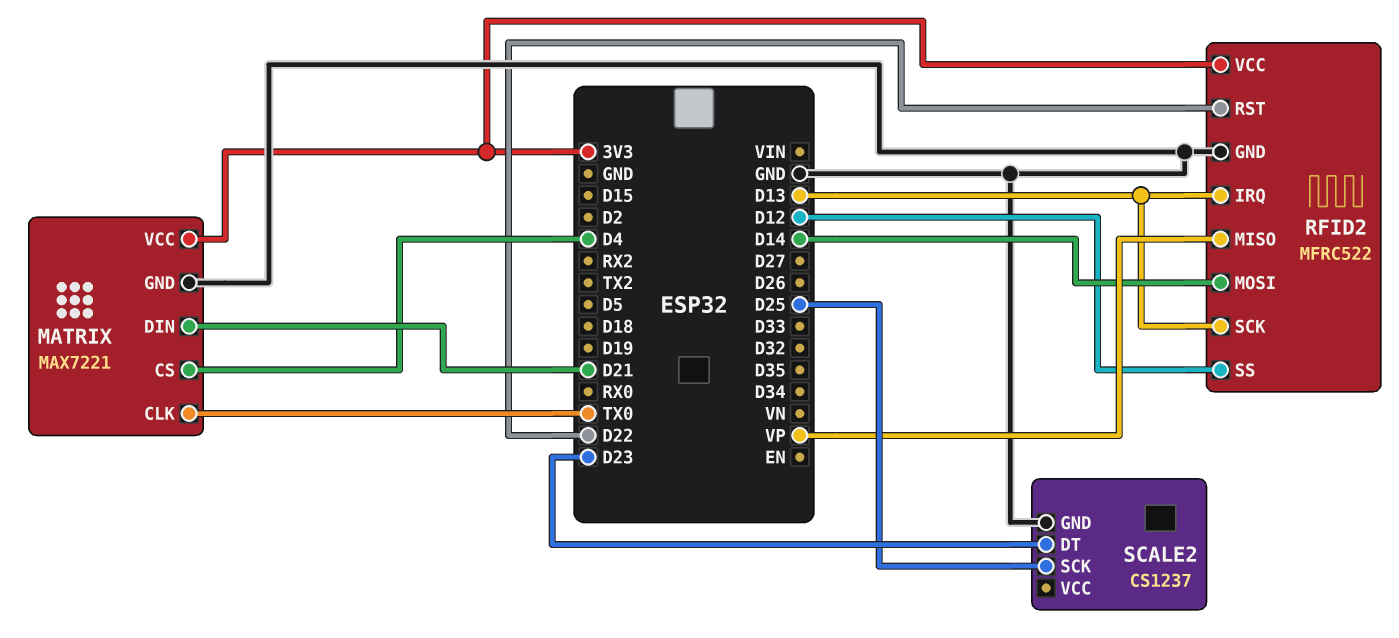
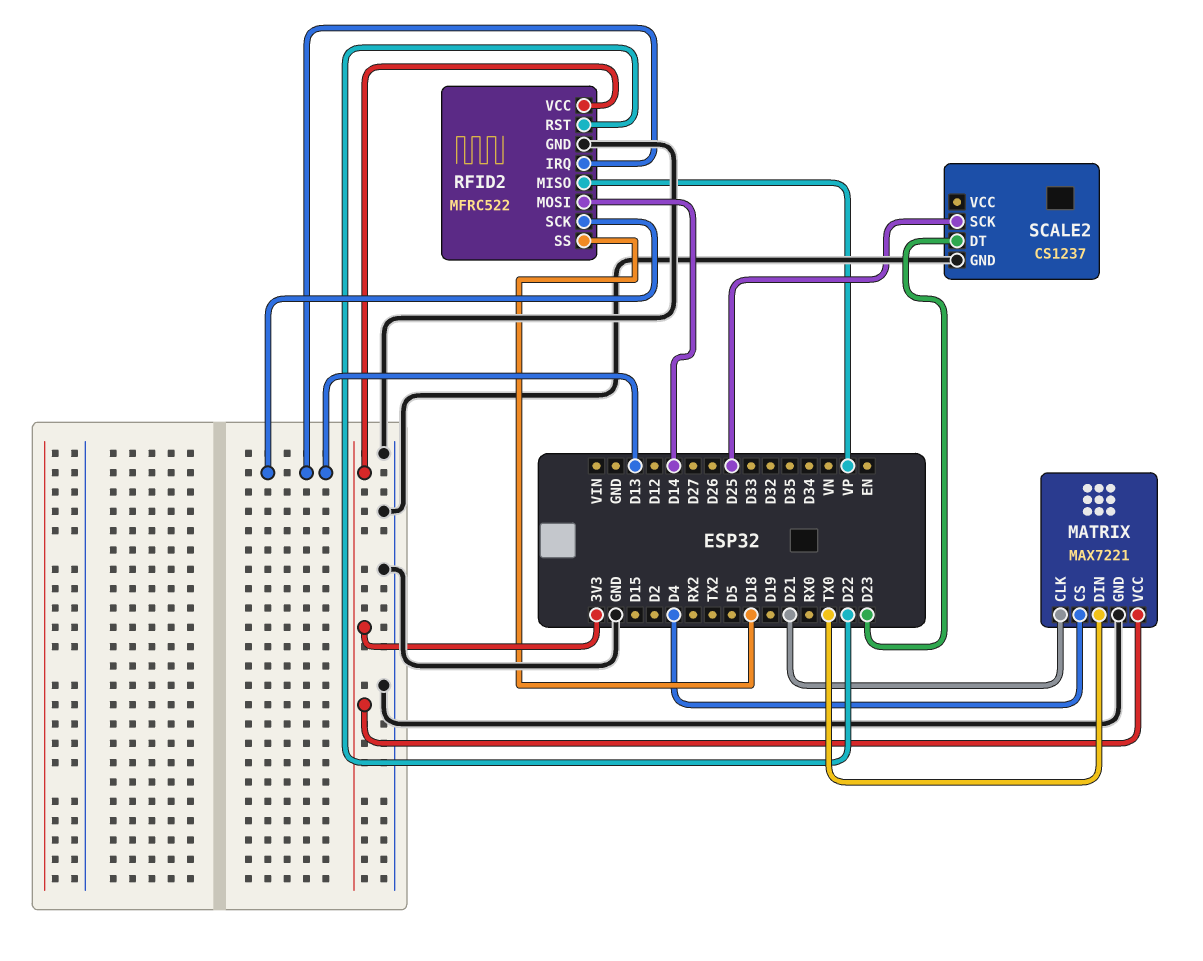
MATRIX pin CLK: TX0 -> D21
MATRIX pin DIN: D21 -> TX0
RFID2 pin SS: D12 -> D18

